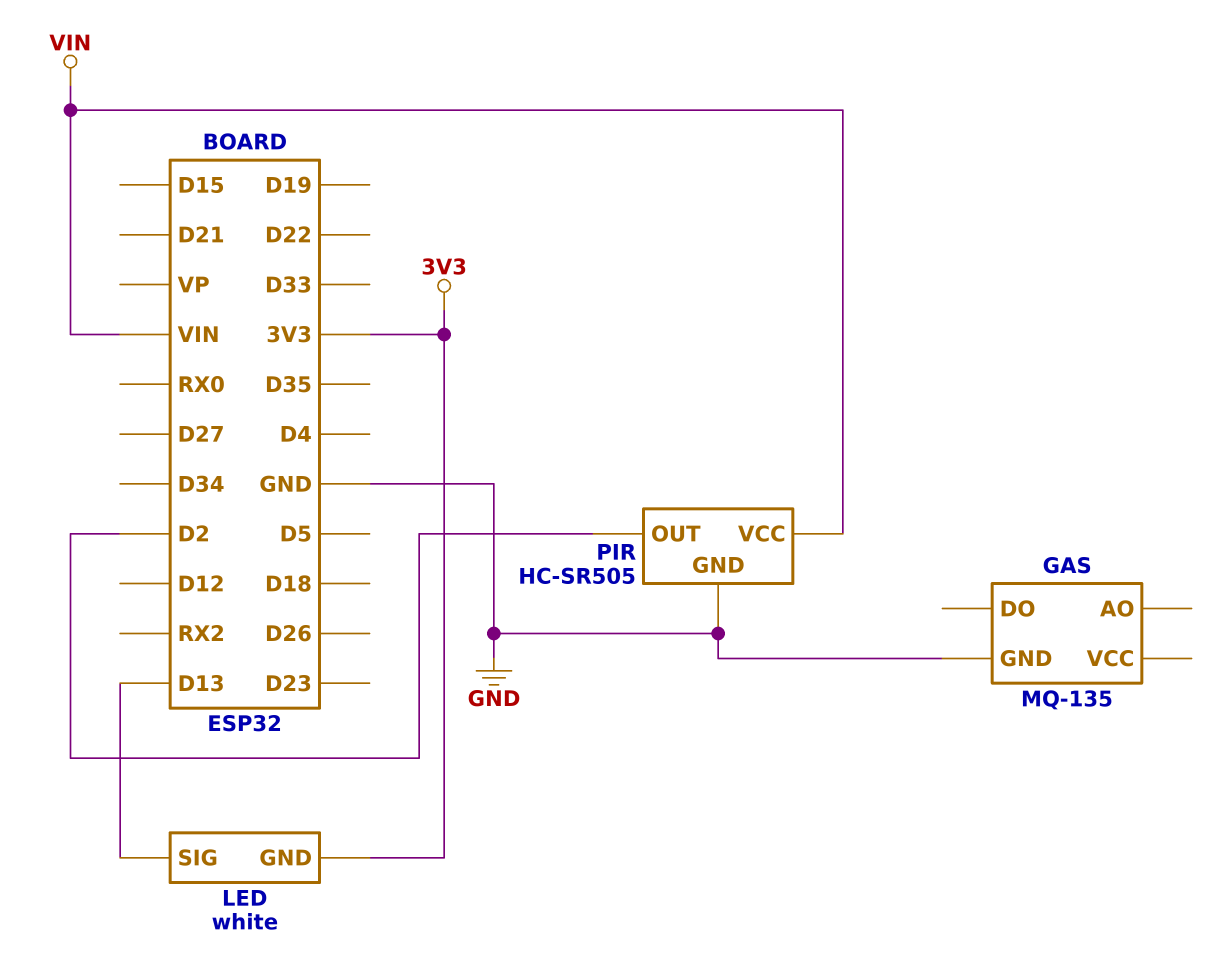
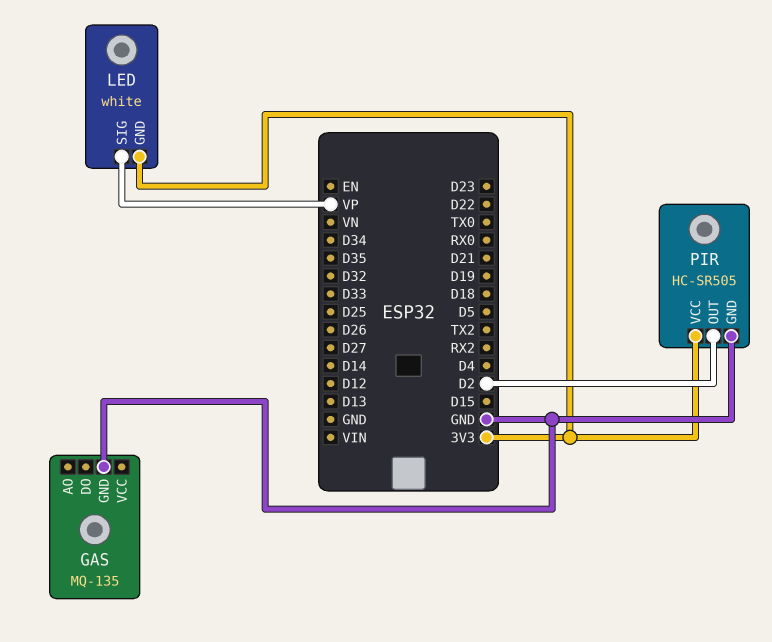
LED pin SIG: D13 -> VP
PIR pin VCC: VIN -> 3V3

